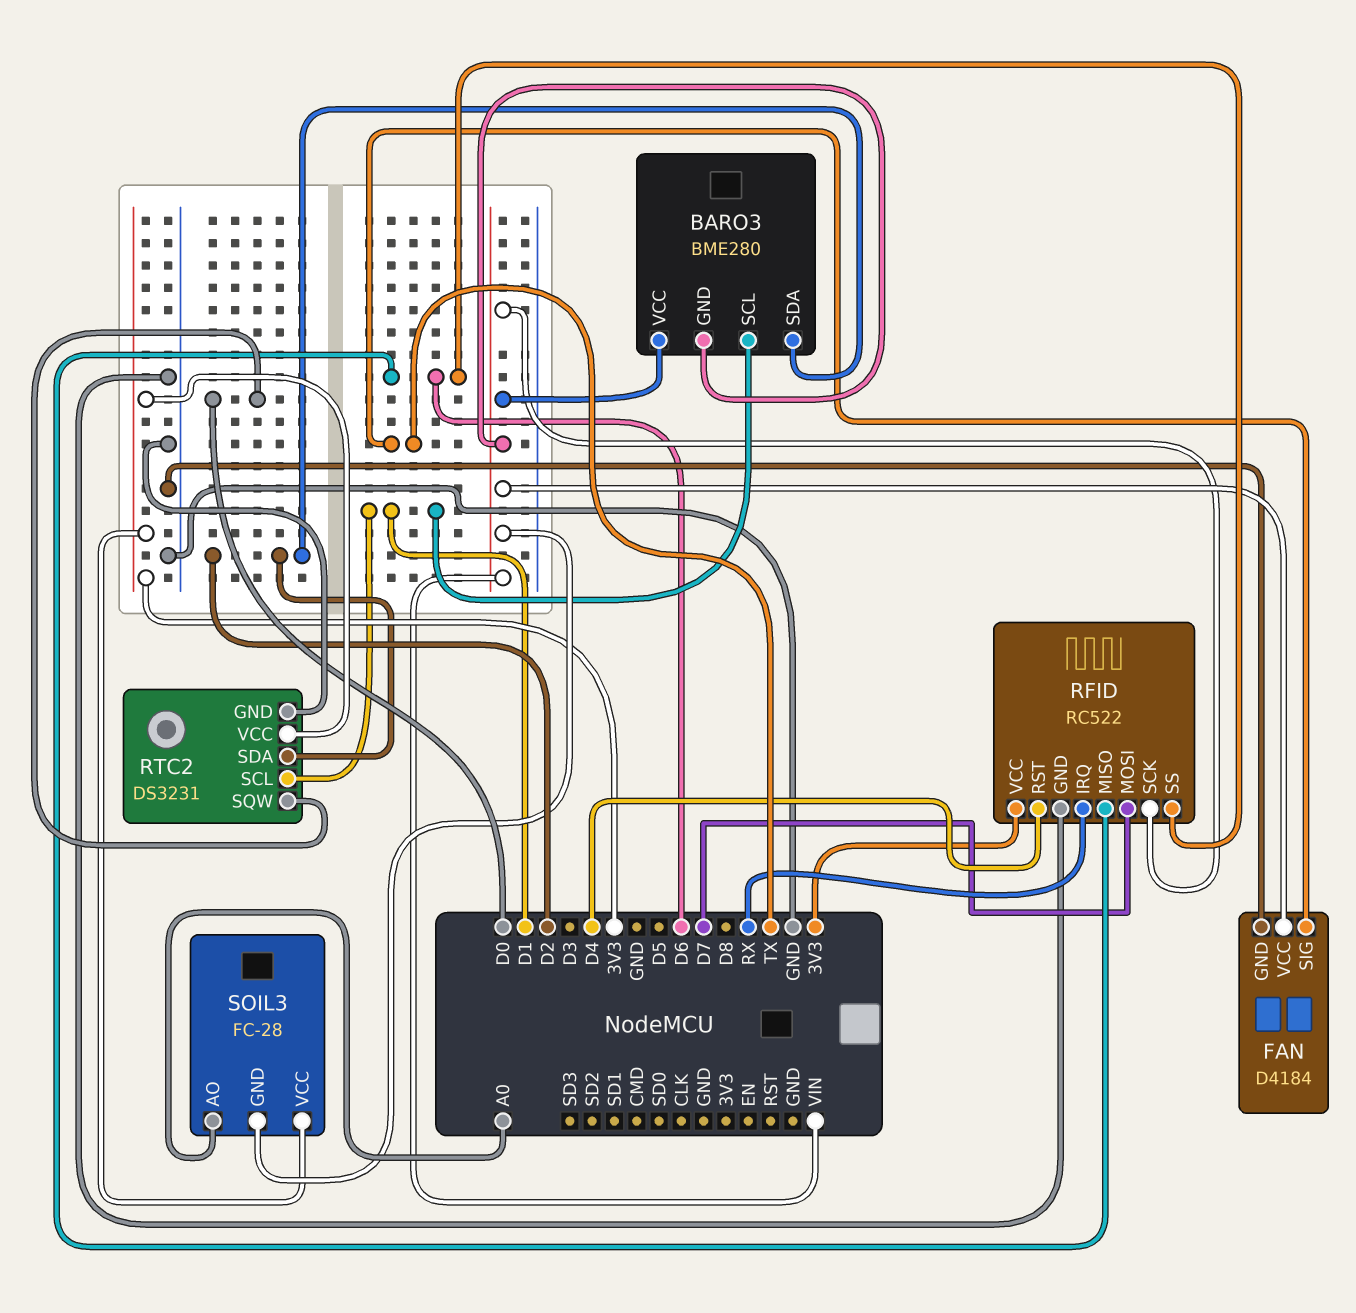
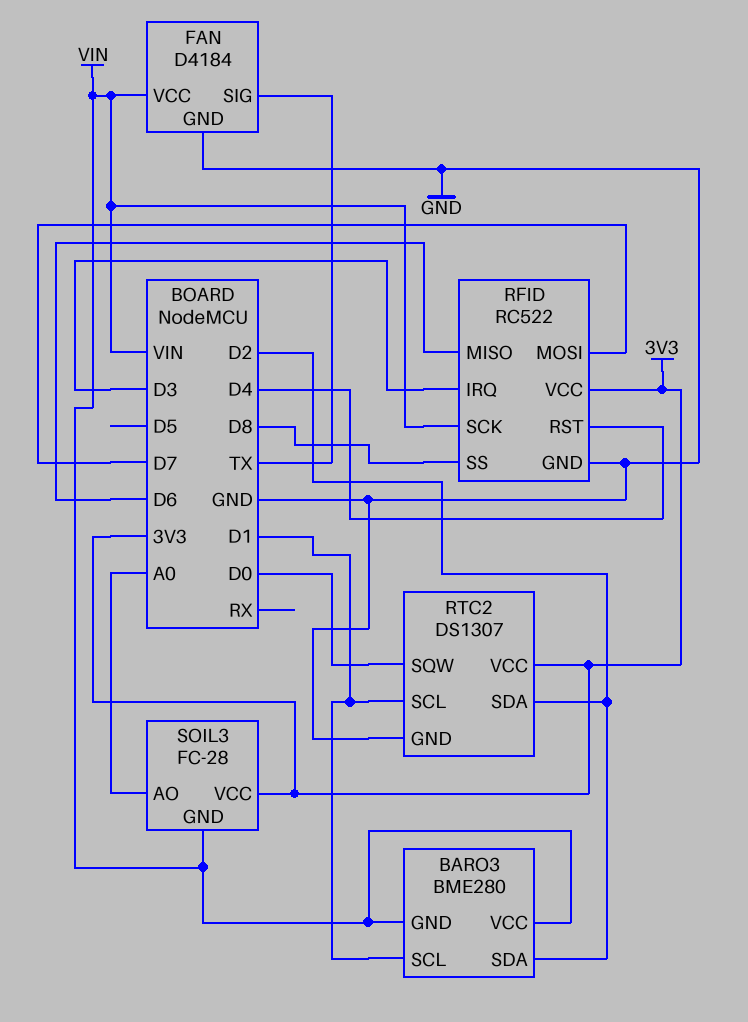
RFID pin IRQ: RX -> D3
RFID pin SS: D6 -> D8
RTC2: DS3231 -> DS1307

